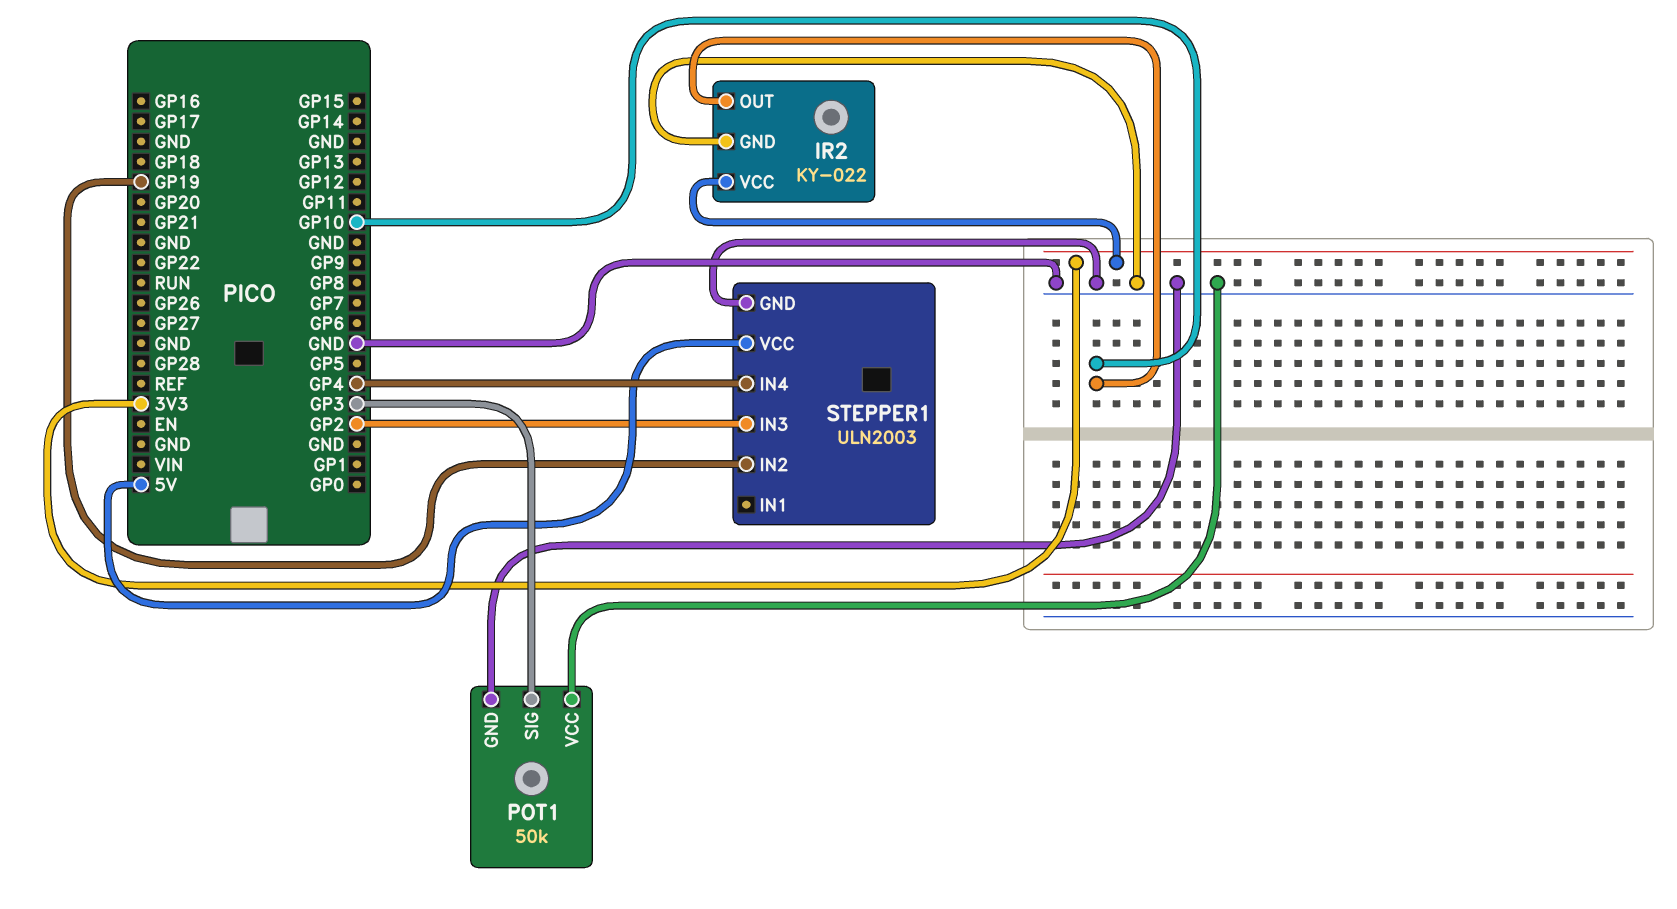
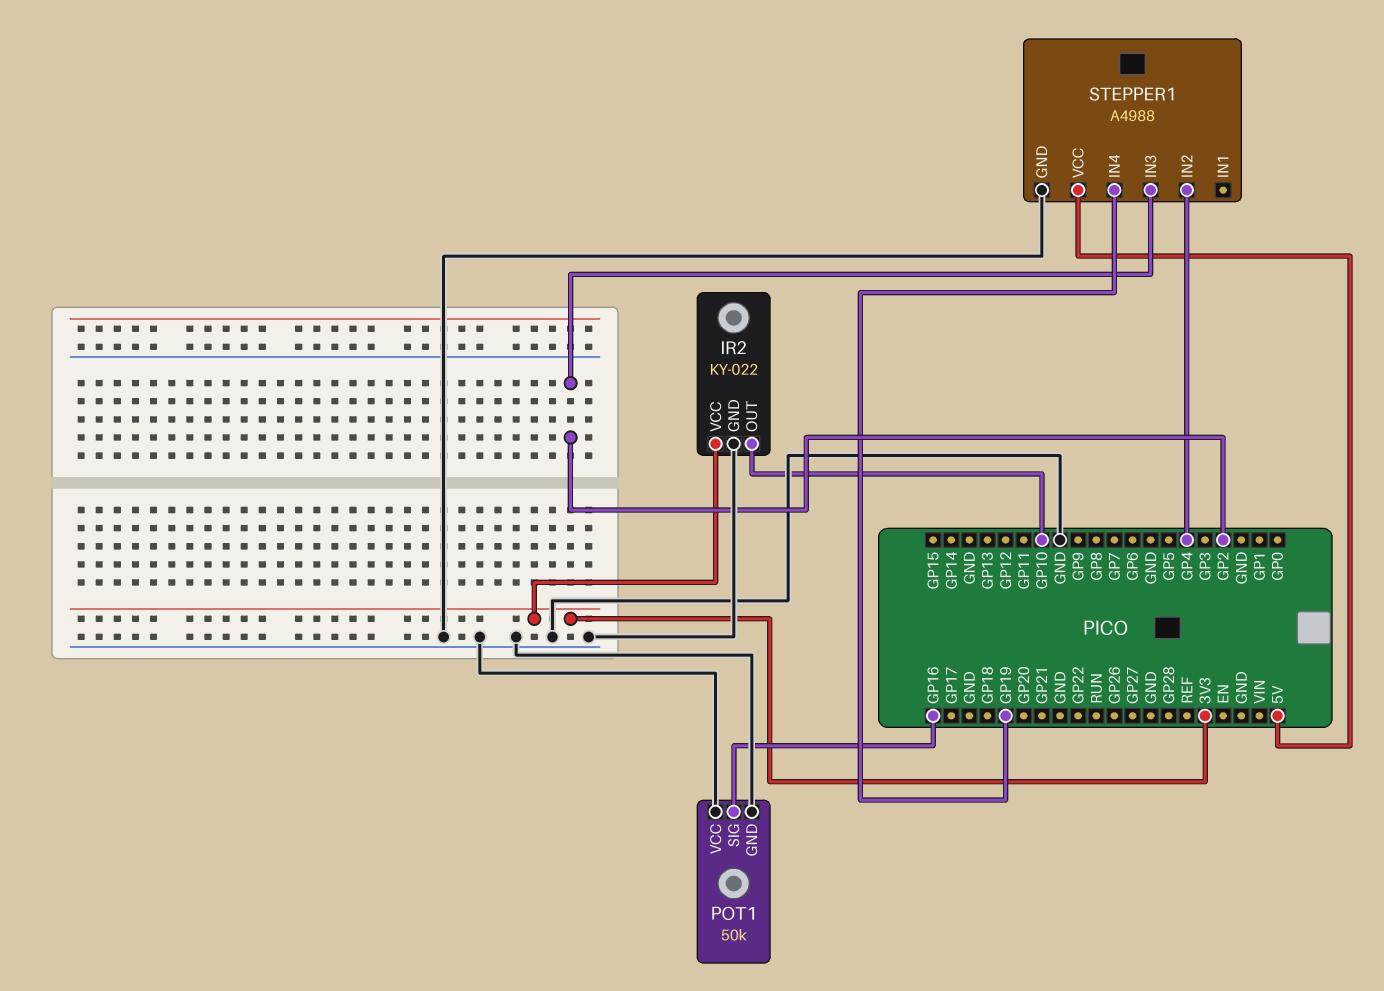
POT1 pin SIG: GP3 -> GP16
STEPPER1: ULN2003 -> A4988
STEPPER1 pin IN2: GP19 -> GP4
STEPPER1 pin IN4: GP4 -> GP19

